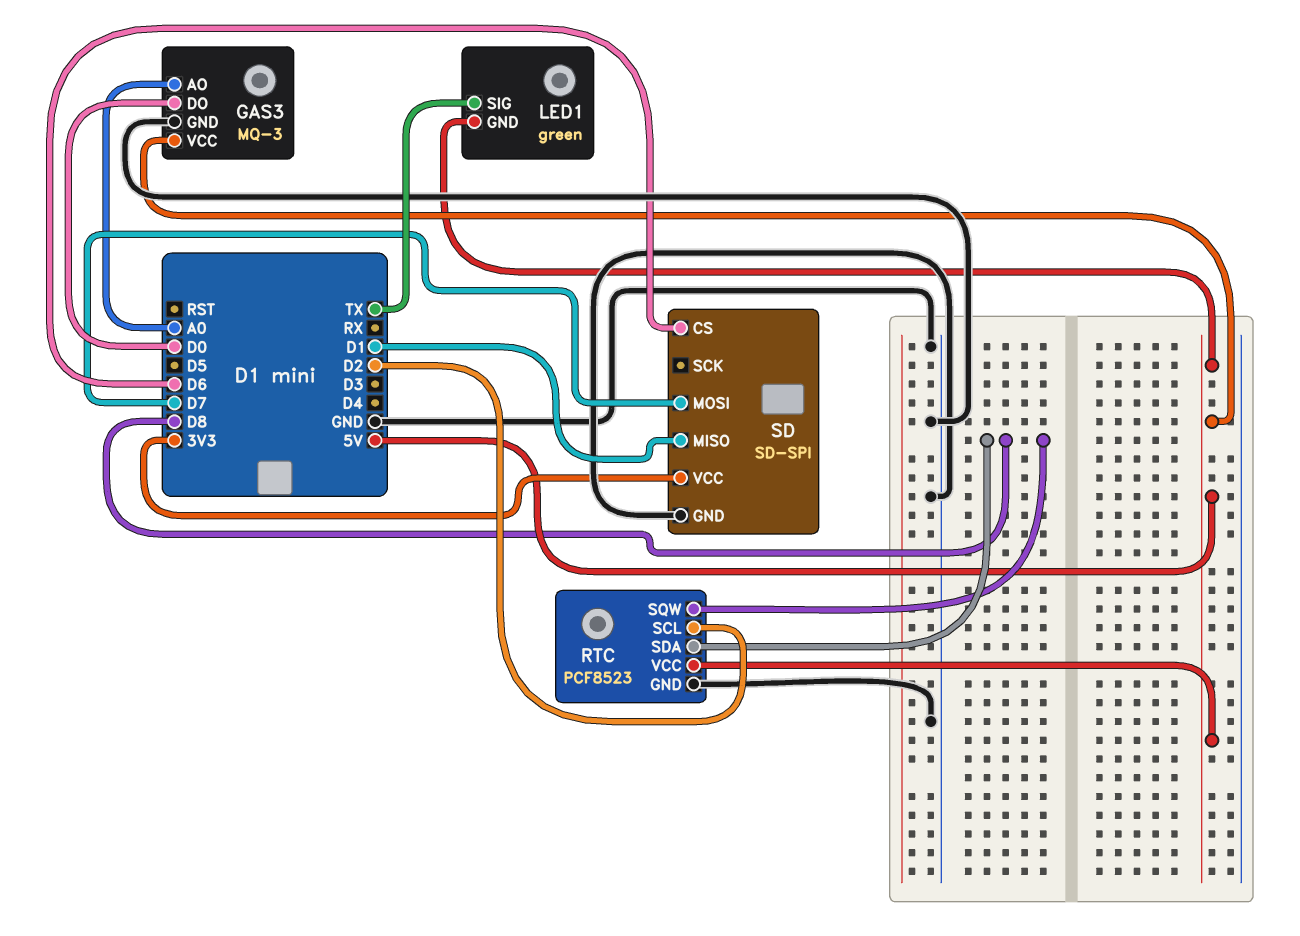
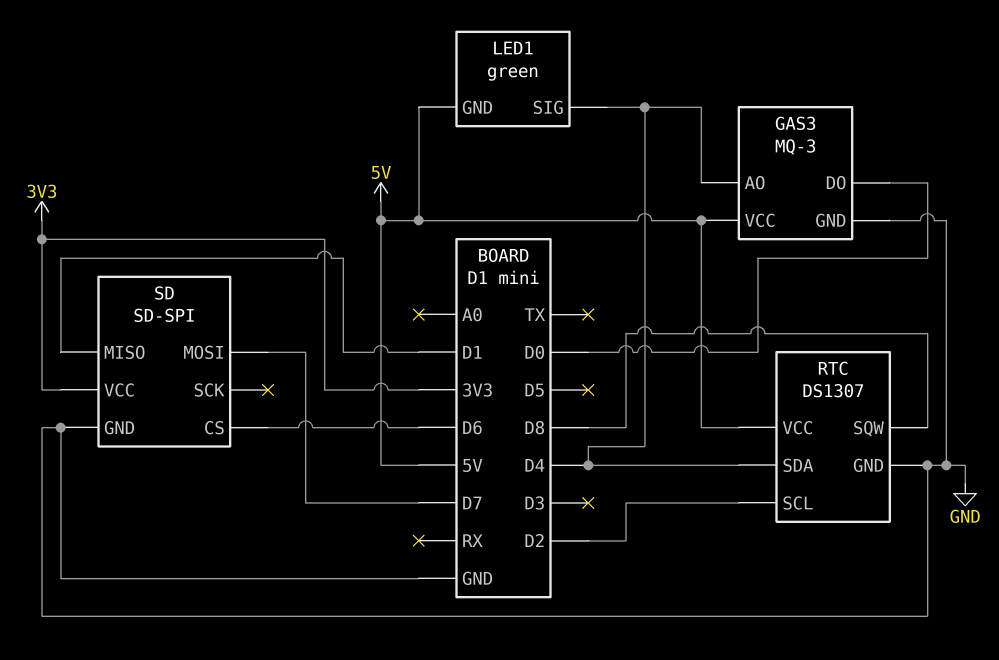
GAS3 pin AO: A0 -> D4
LED1 pin SIG: TX -> D4
RTC: PCF8523 -> DS1307
RTC pin SDA: D8 -> D4

